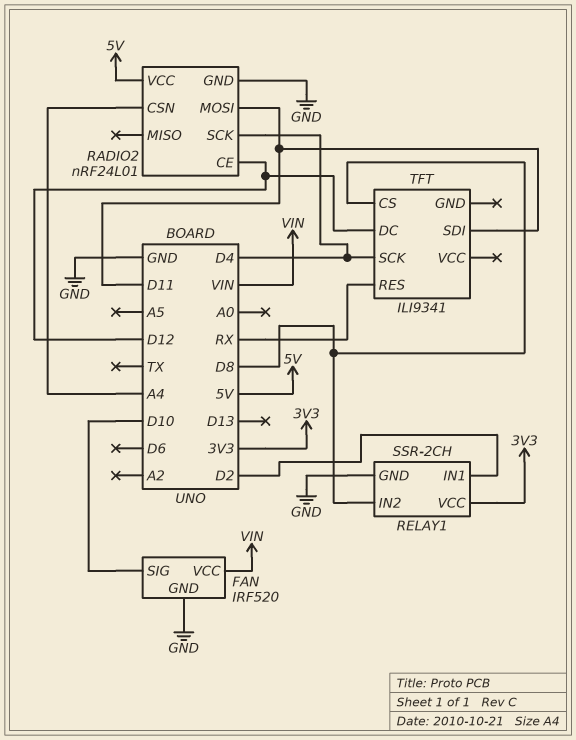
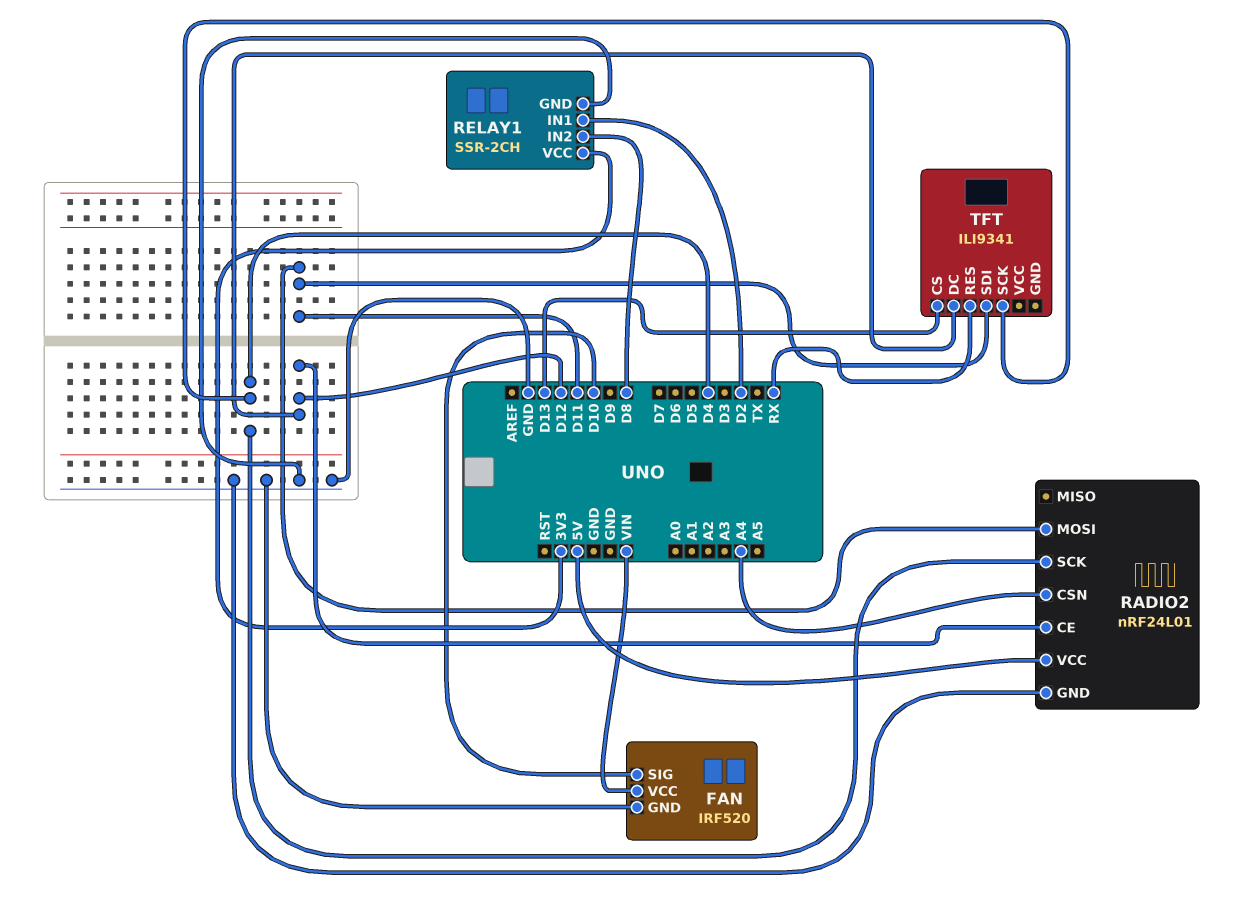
TFT pin CS: D8 -> D13

